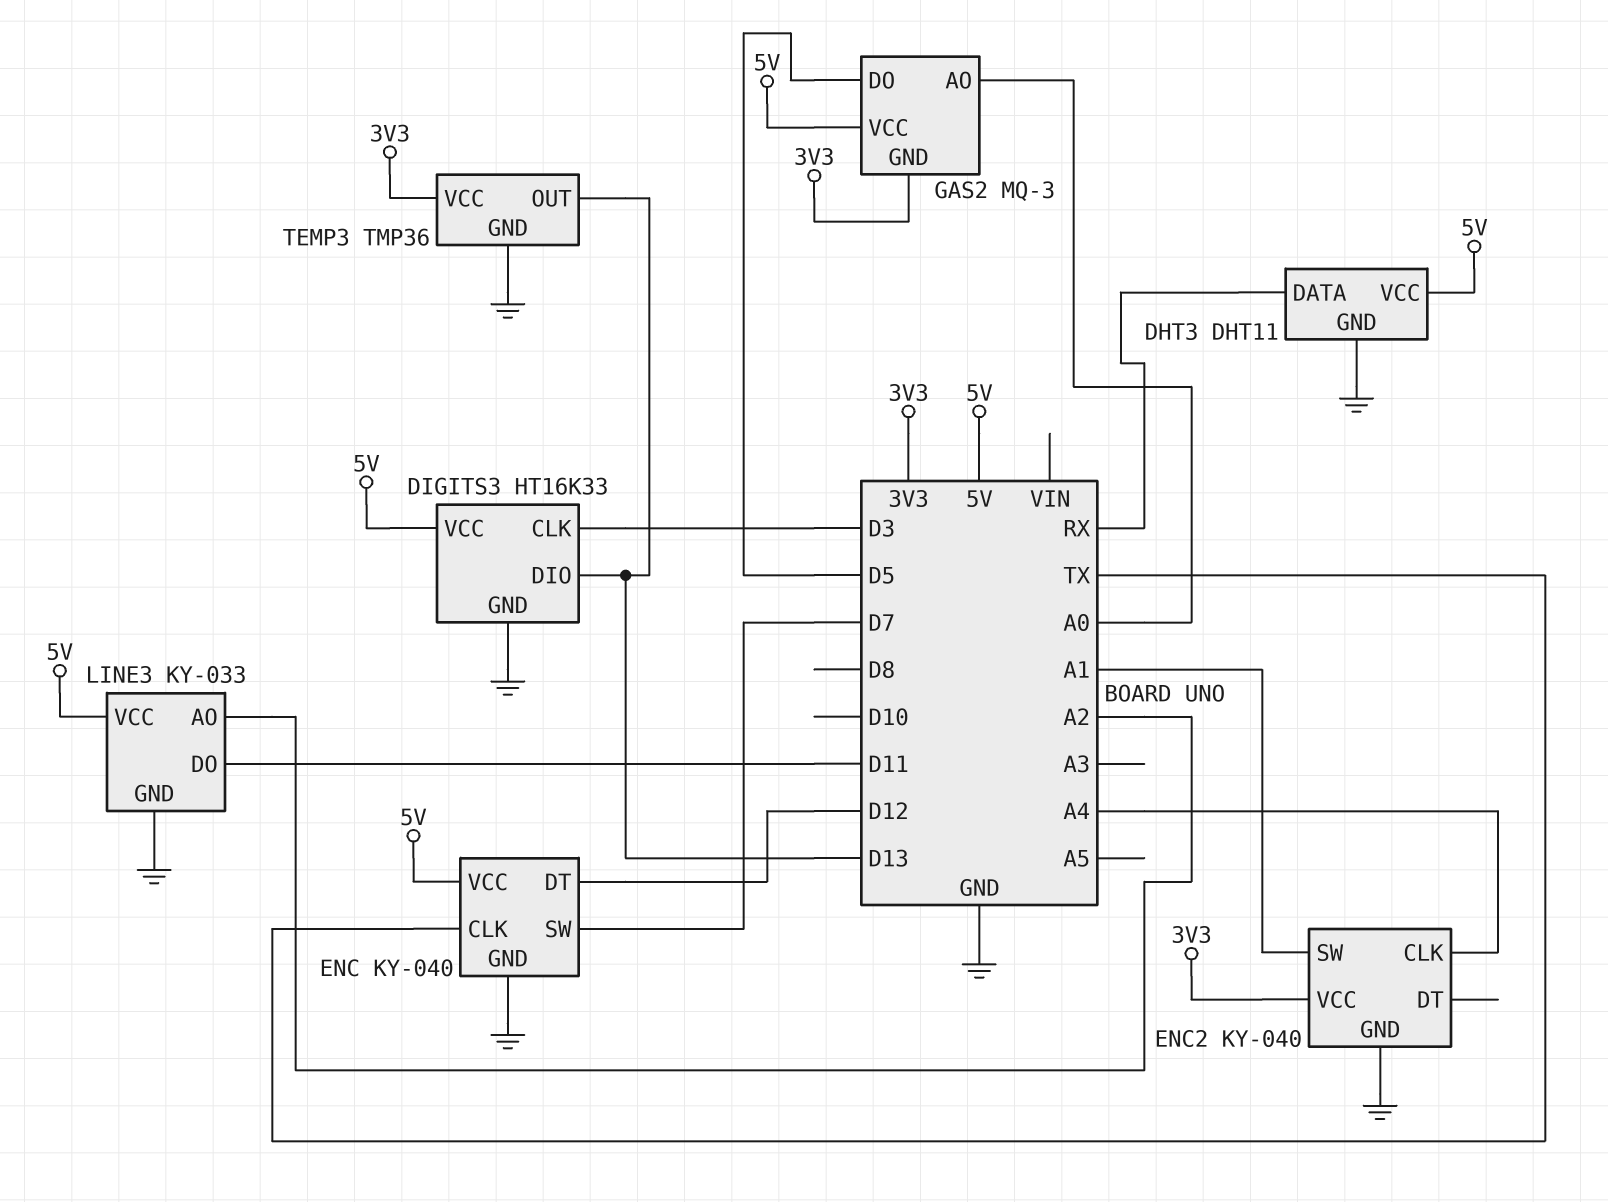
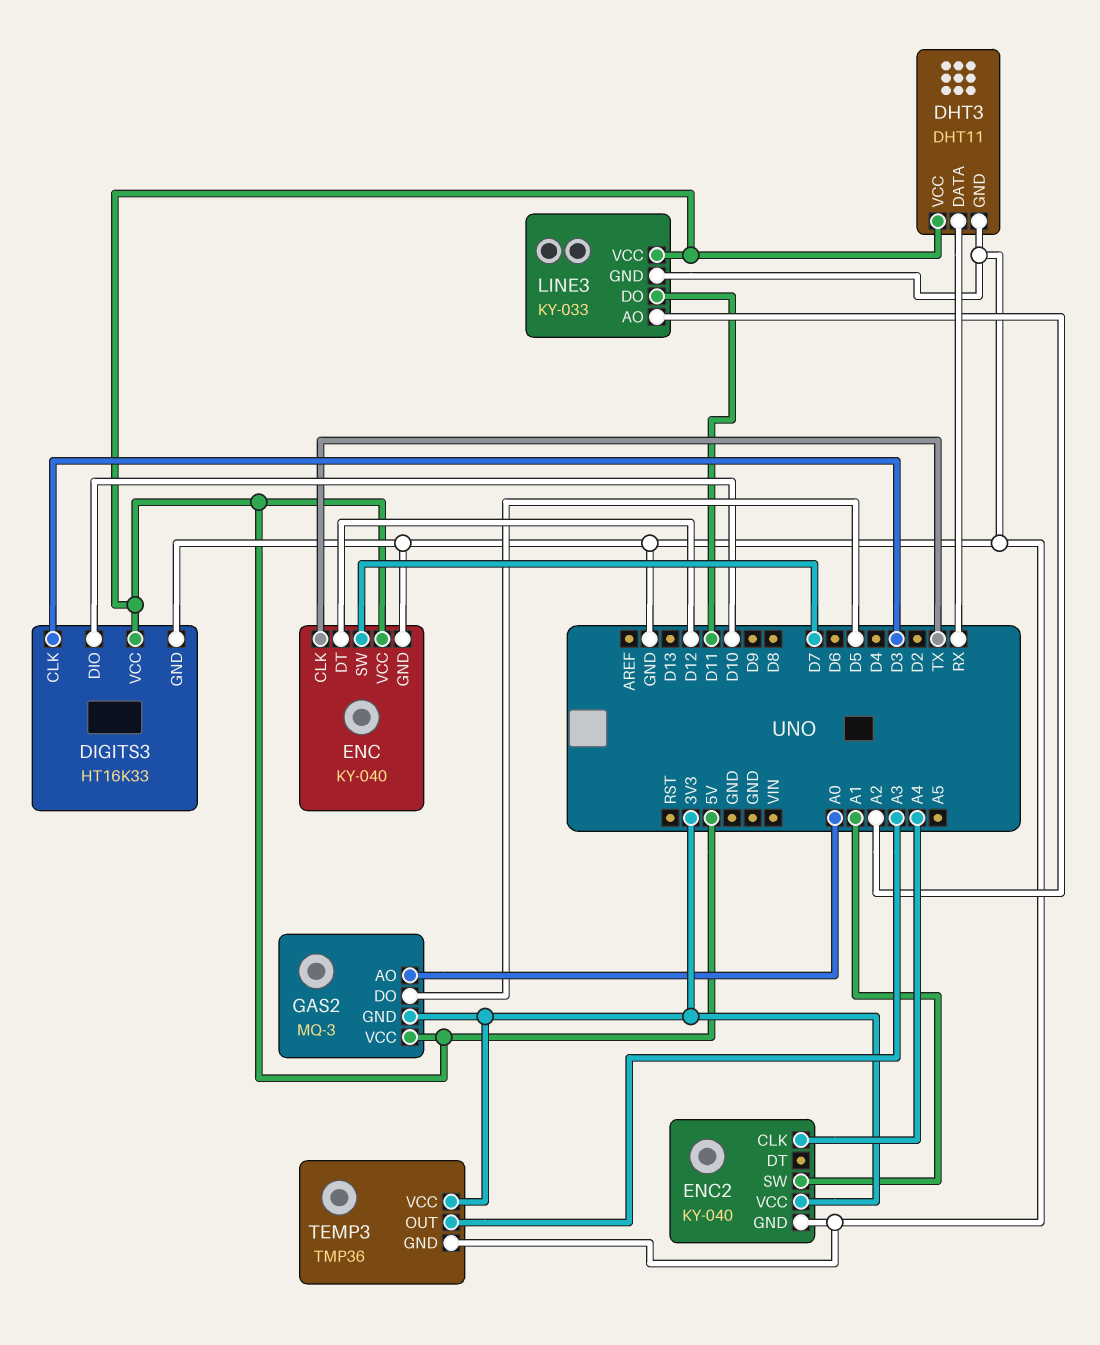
DIGITS3 pin DIO: D13 -> D10
TEMP3 pin OUT: D13 -> A3

